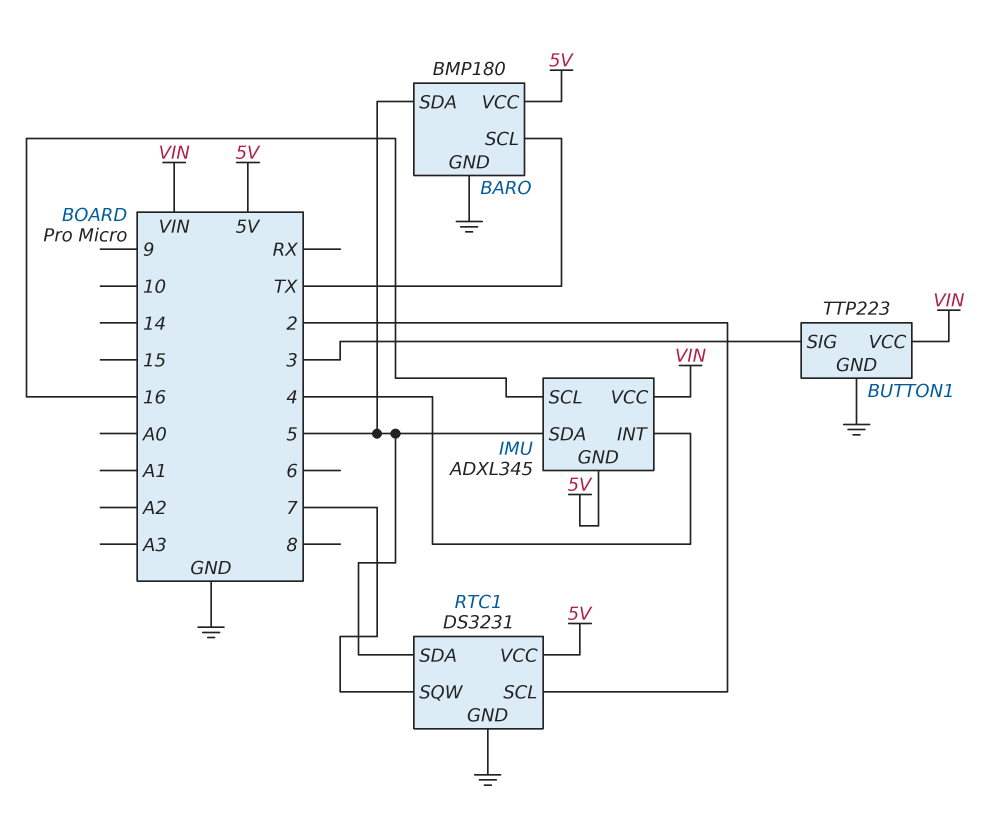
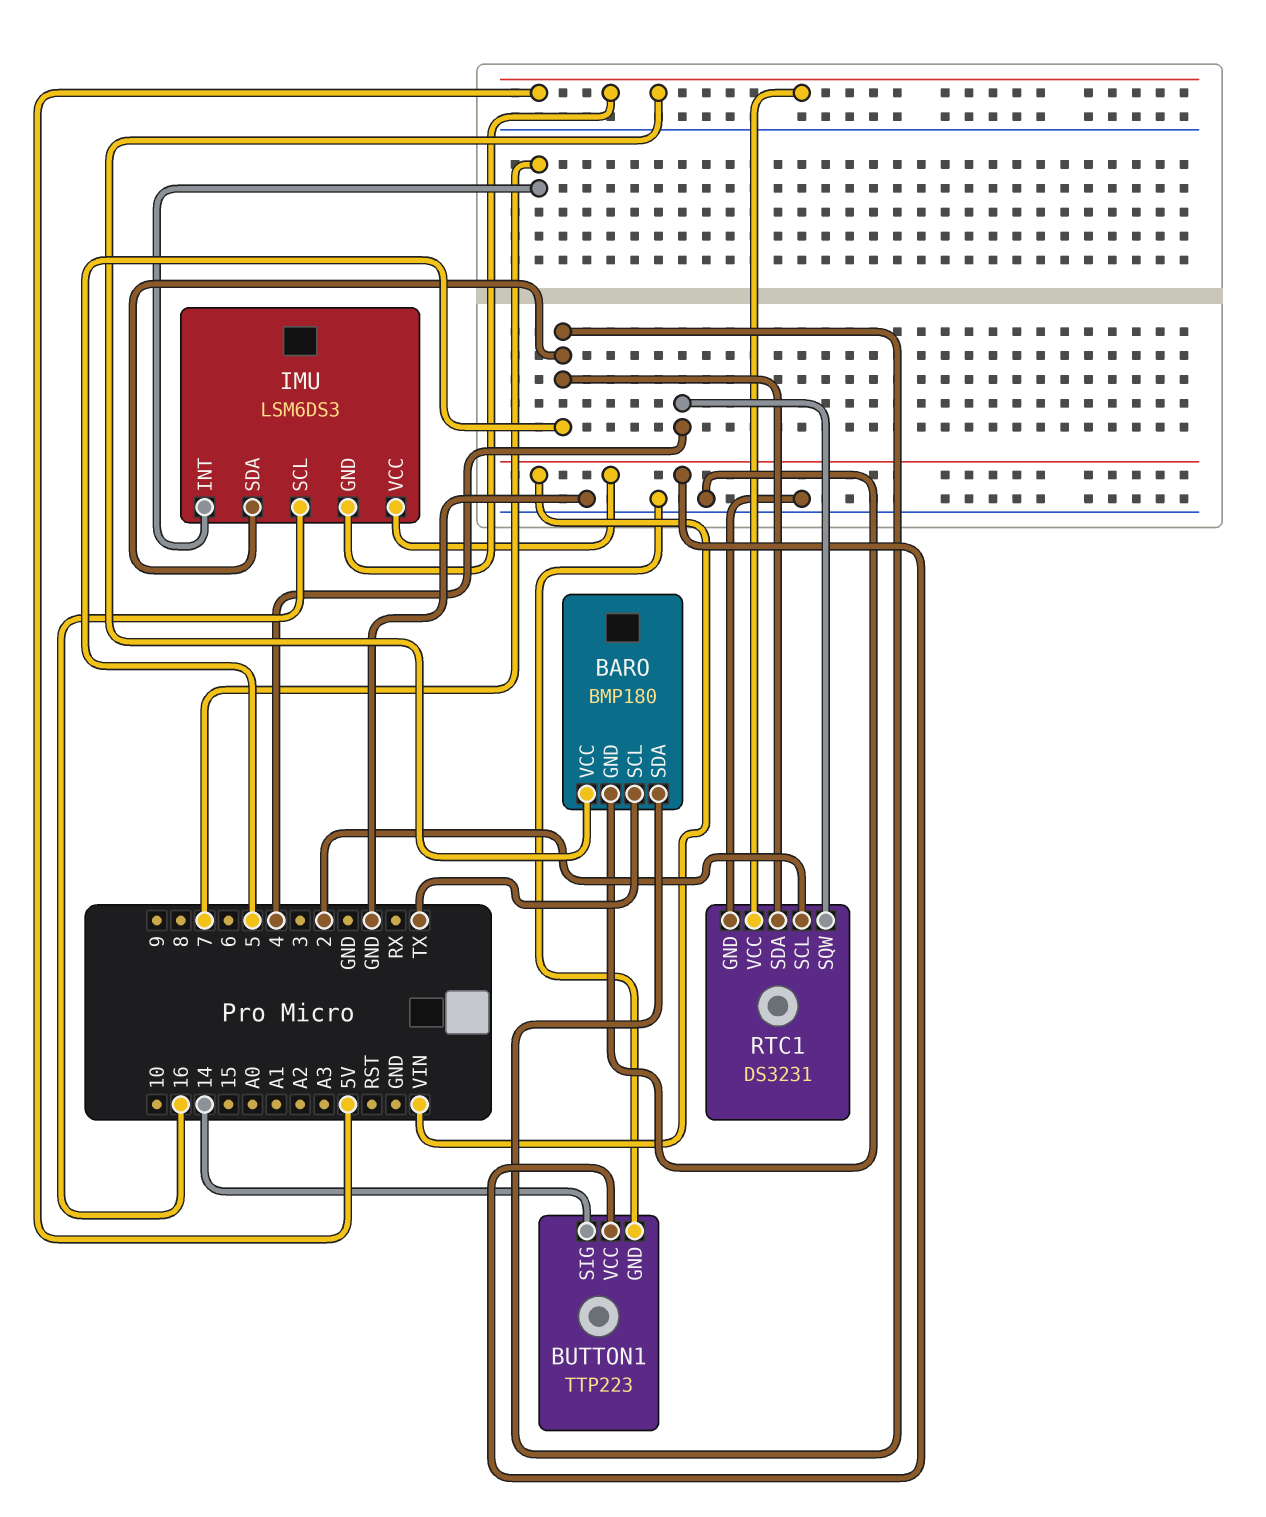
BUTTON1 pin SIG: 3 -> 14
IMU: ADXL345 -> LSM6DS3
IMU pin INT: 4 -> 7
RTC1 pin SQW: 7 -> 4

